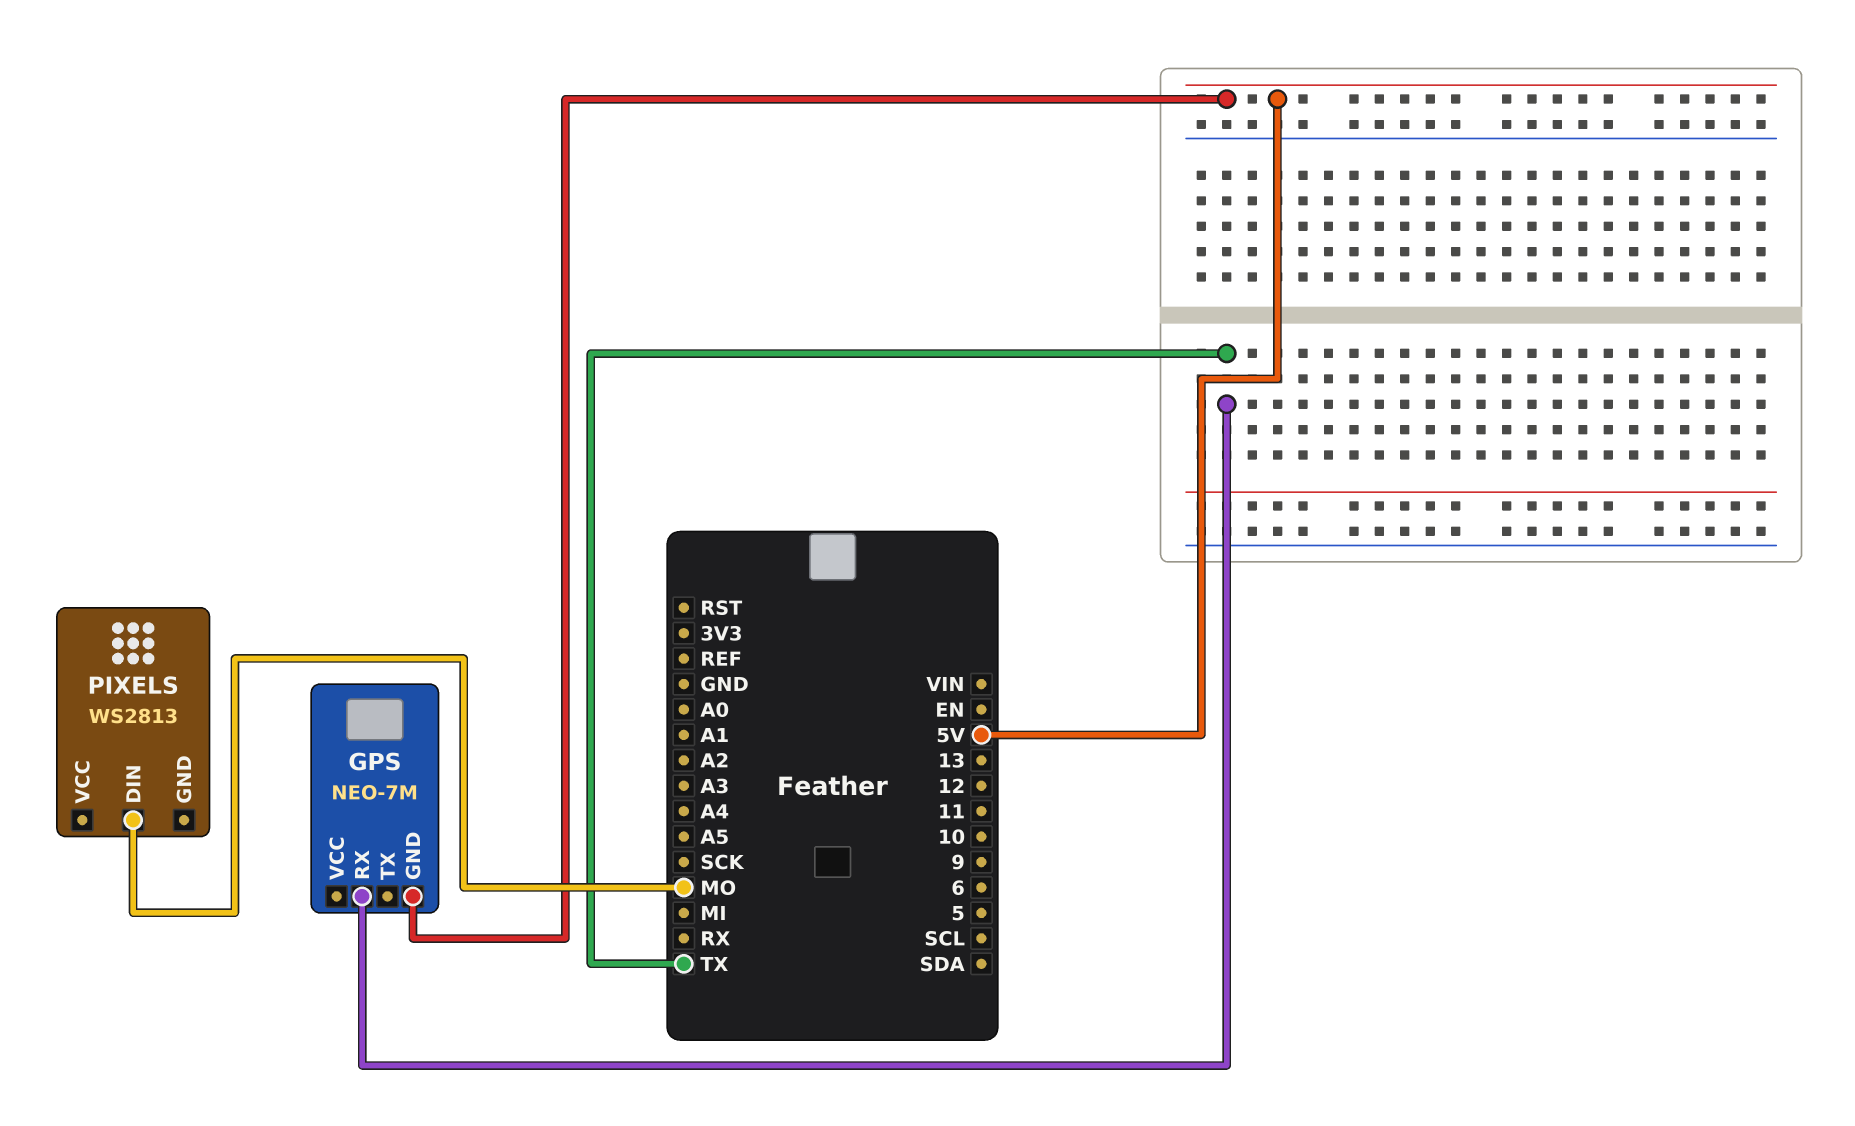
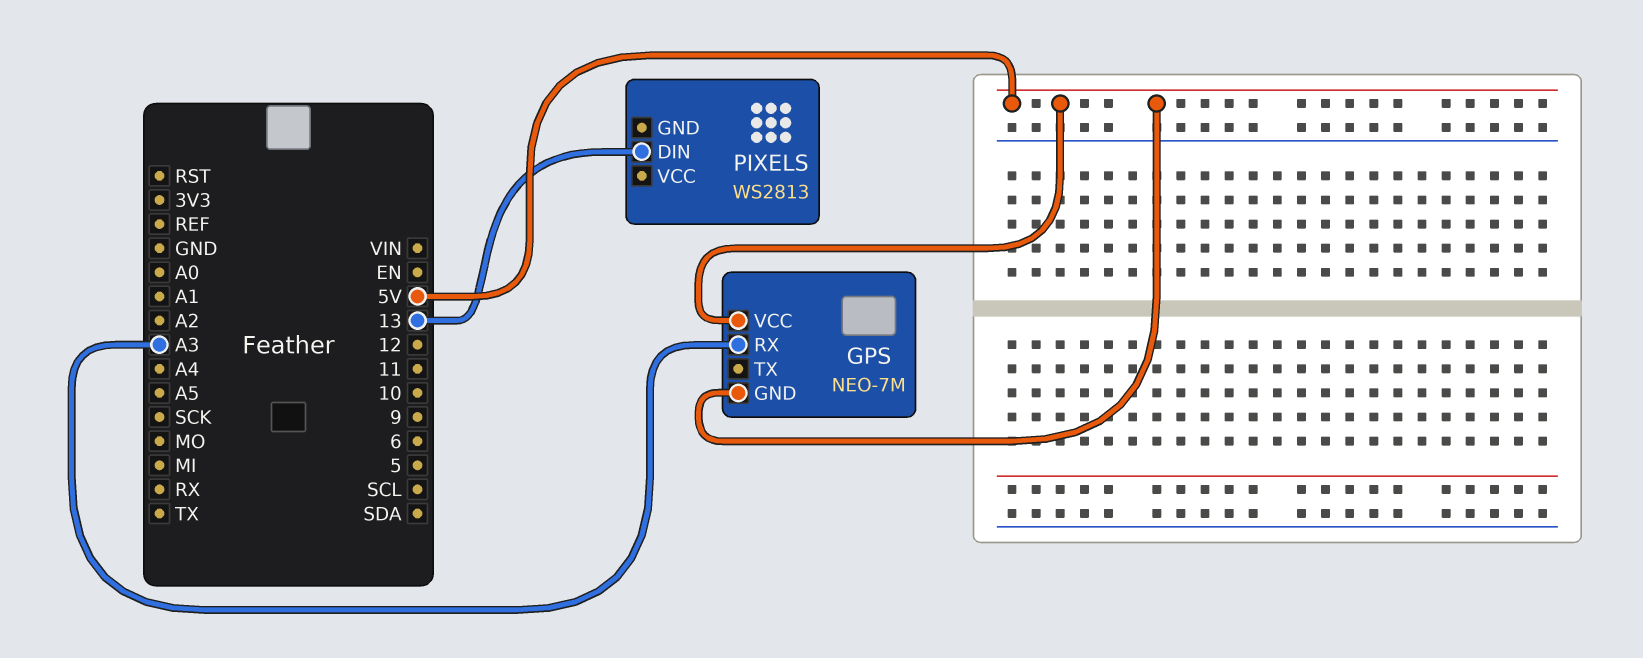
GPS pin RX: TX -> A3
GPS pin VCC: none -> 5V
PIXELS pin DIN: MO -> 13

